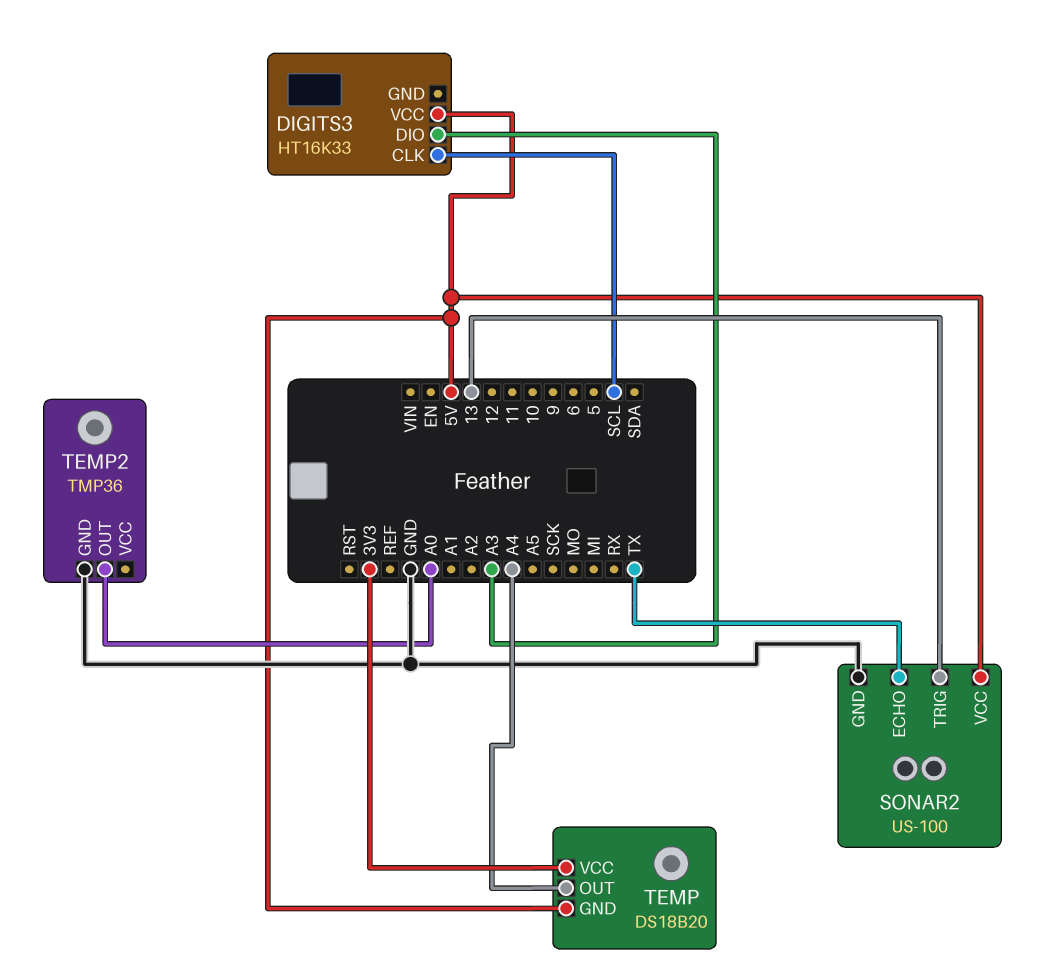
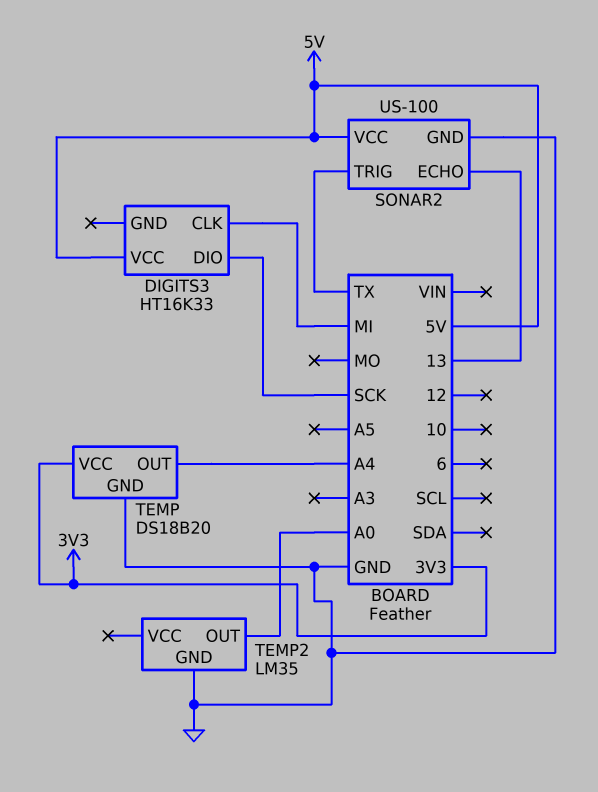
DIGITS3 pin CLK: SCL -> MI
DIGITS3 pin DIO: A3 -> SCK
SONAR2 pin ECHO: TX -> 13
SONAR2 pin TRIG: 13 -> TX
TEMP pin GND: 5V -> GND
TEMP2: TMP36 -> LM35

